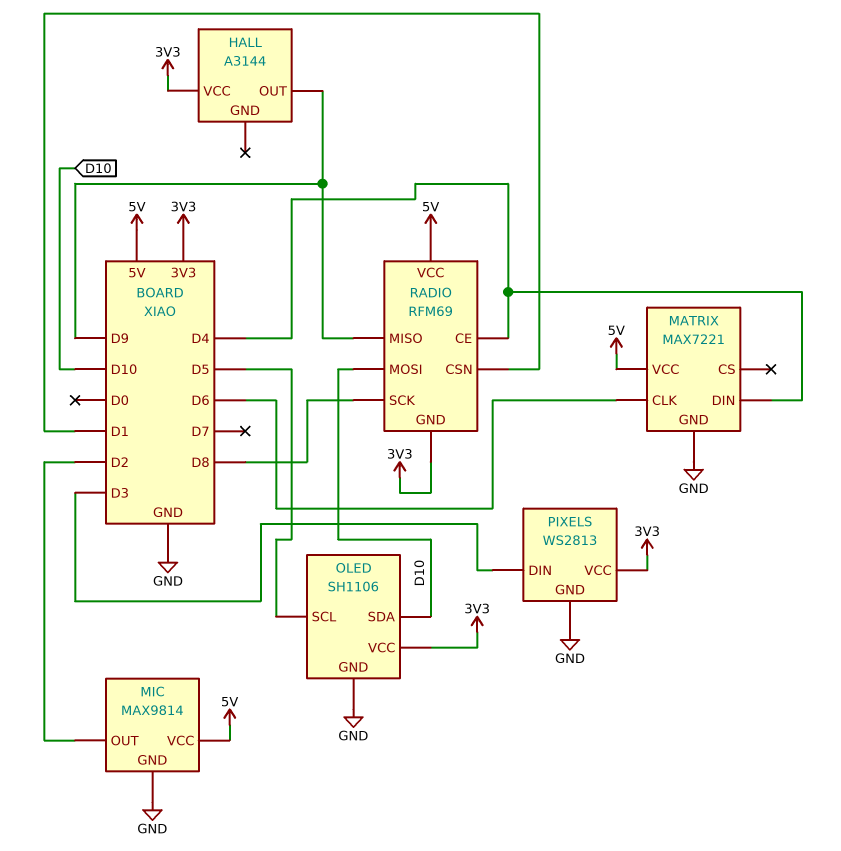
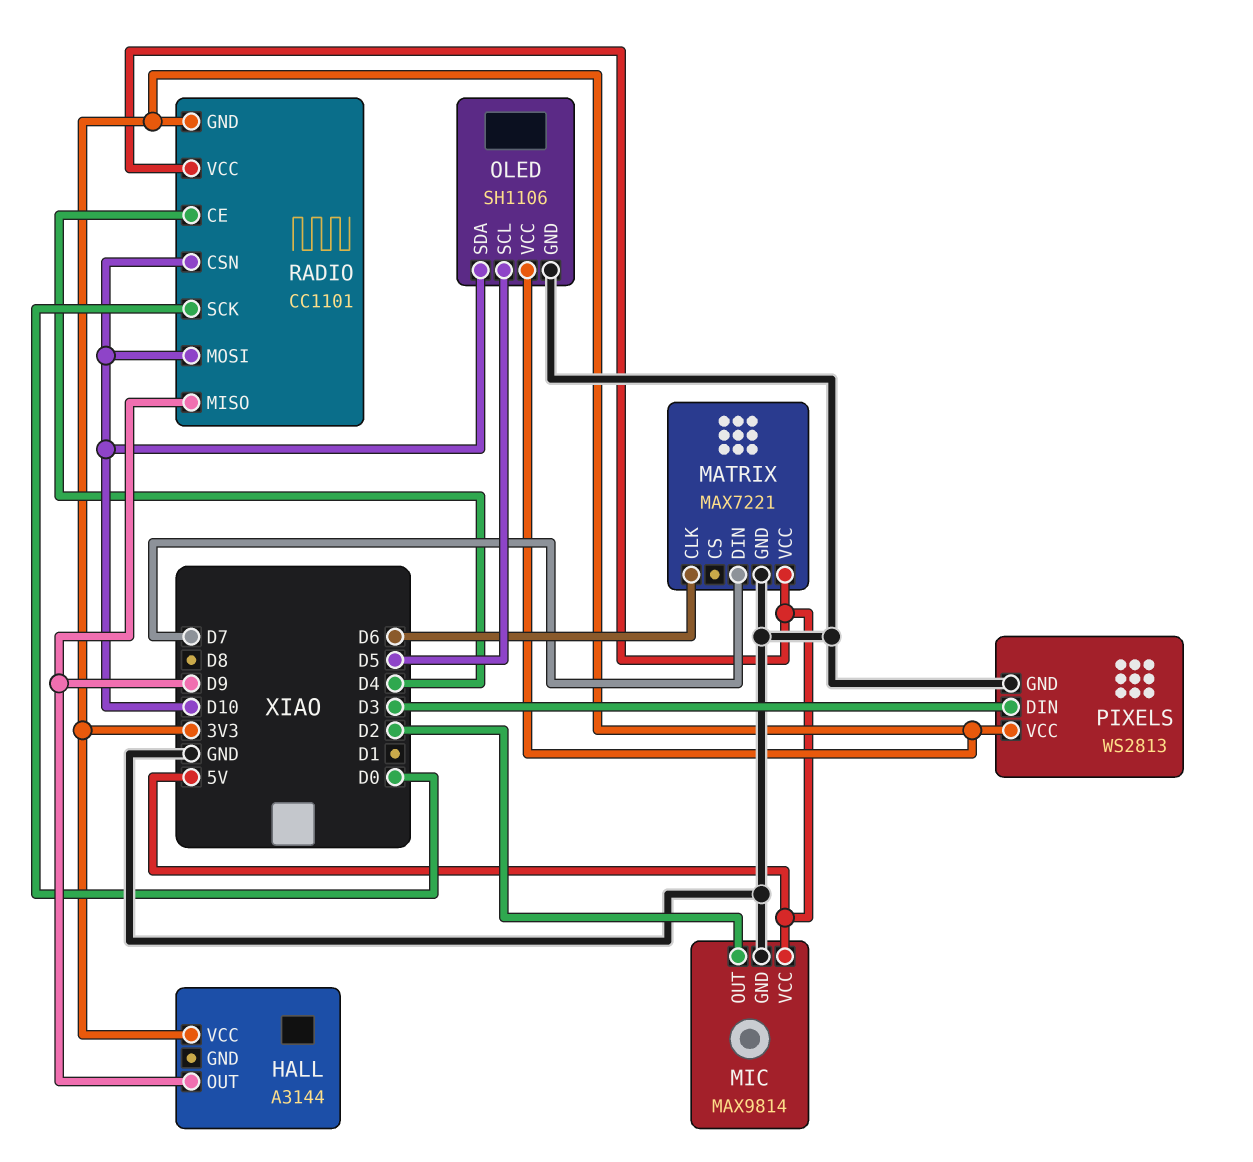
MATRIX pin DIN: D4 -> D7
RADIO: RFM69 -> CC1101
RADIO pin CSN: D1 -> D10
RADIO pin SCK: D8 -> D0

